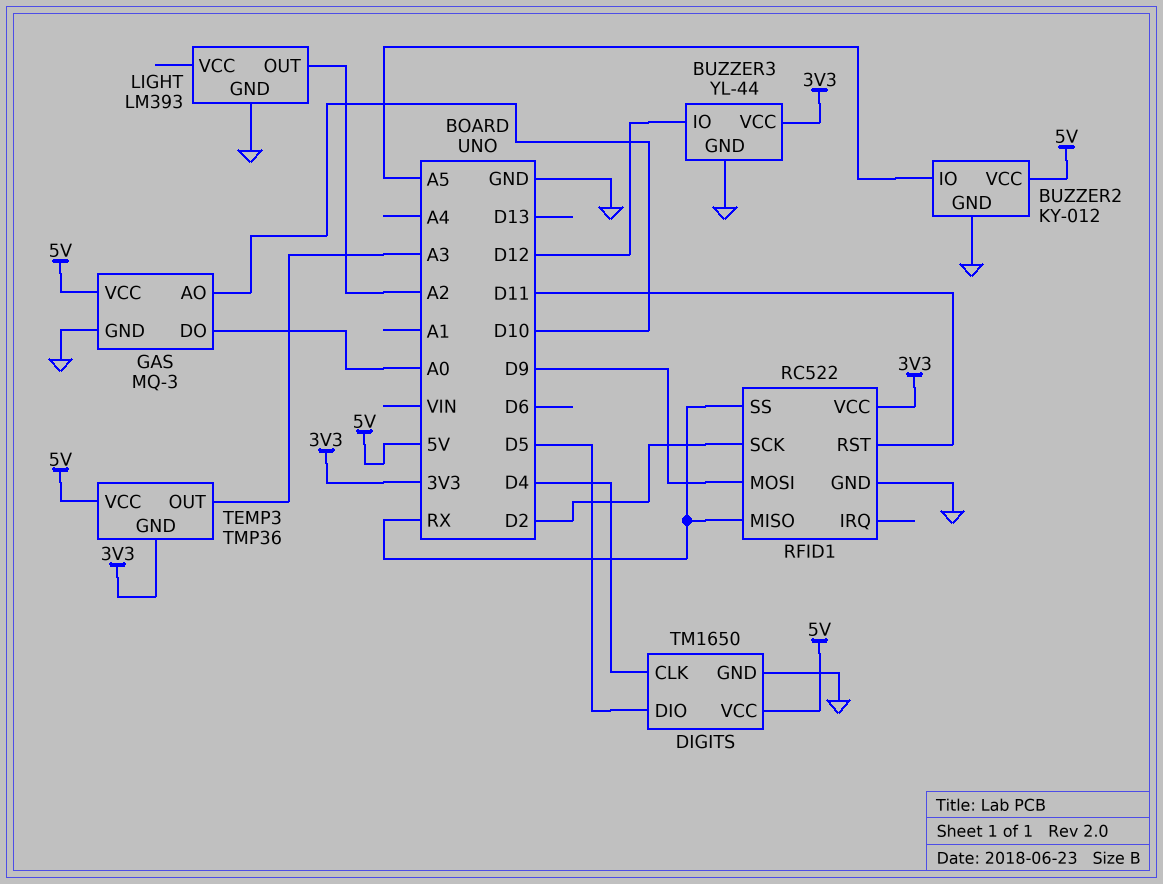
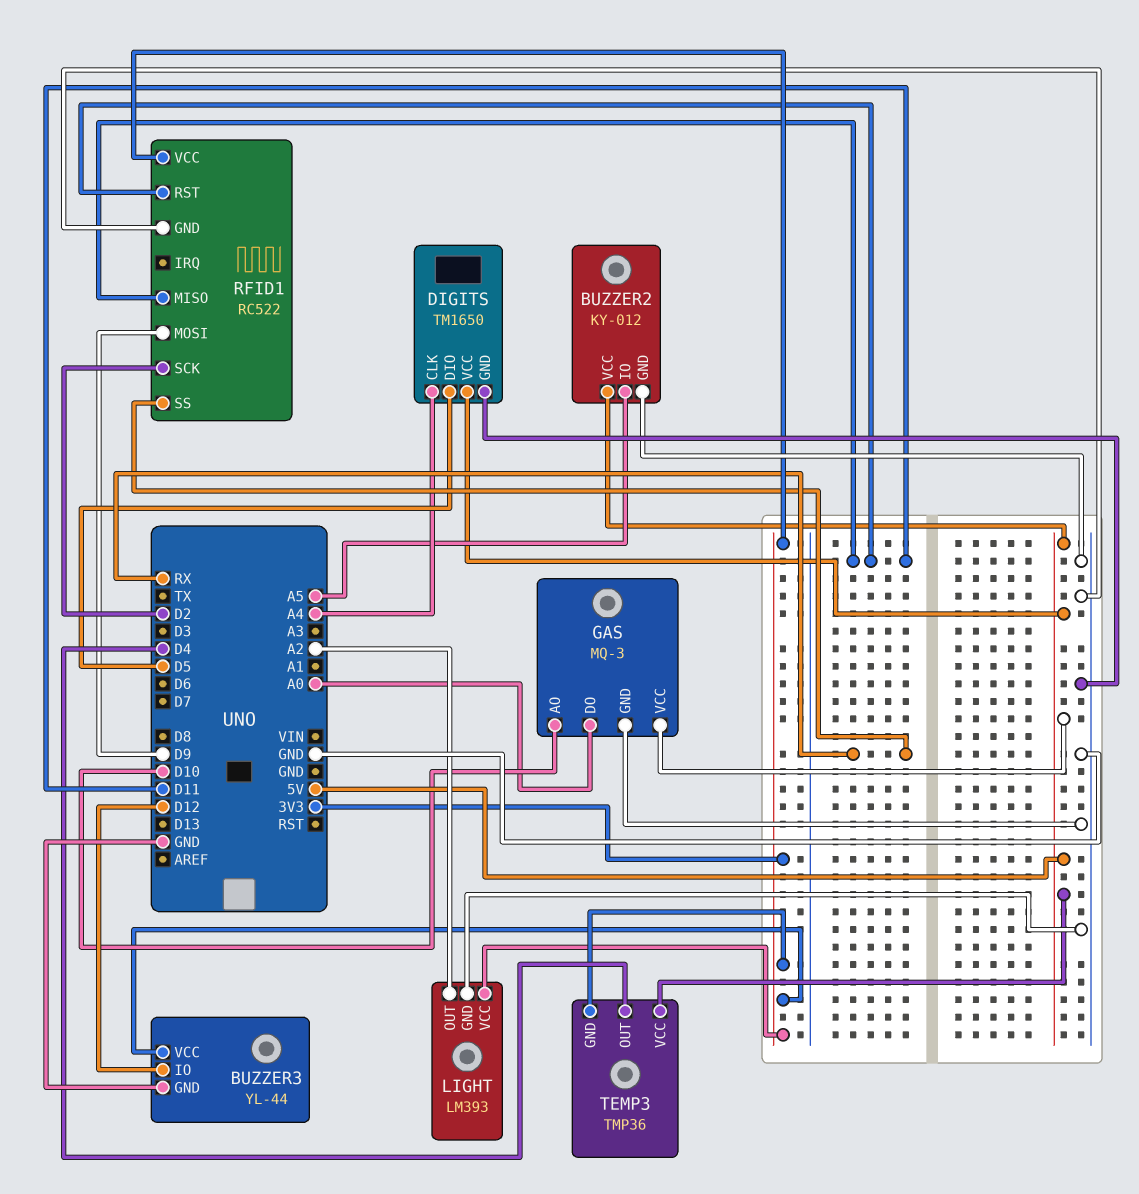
DIGITS pin CLK: D4 -> A4
LIGHT pin VCC: none -> 3V3
RFID1 pin MISO: RX -> D11
TEMP3 pin OUT: A3 -> D4

